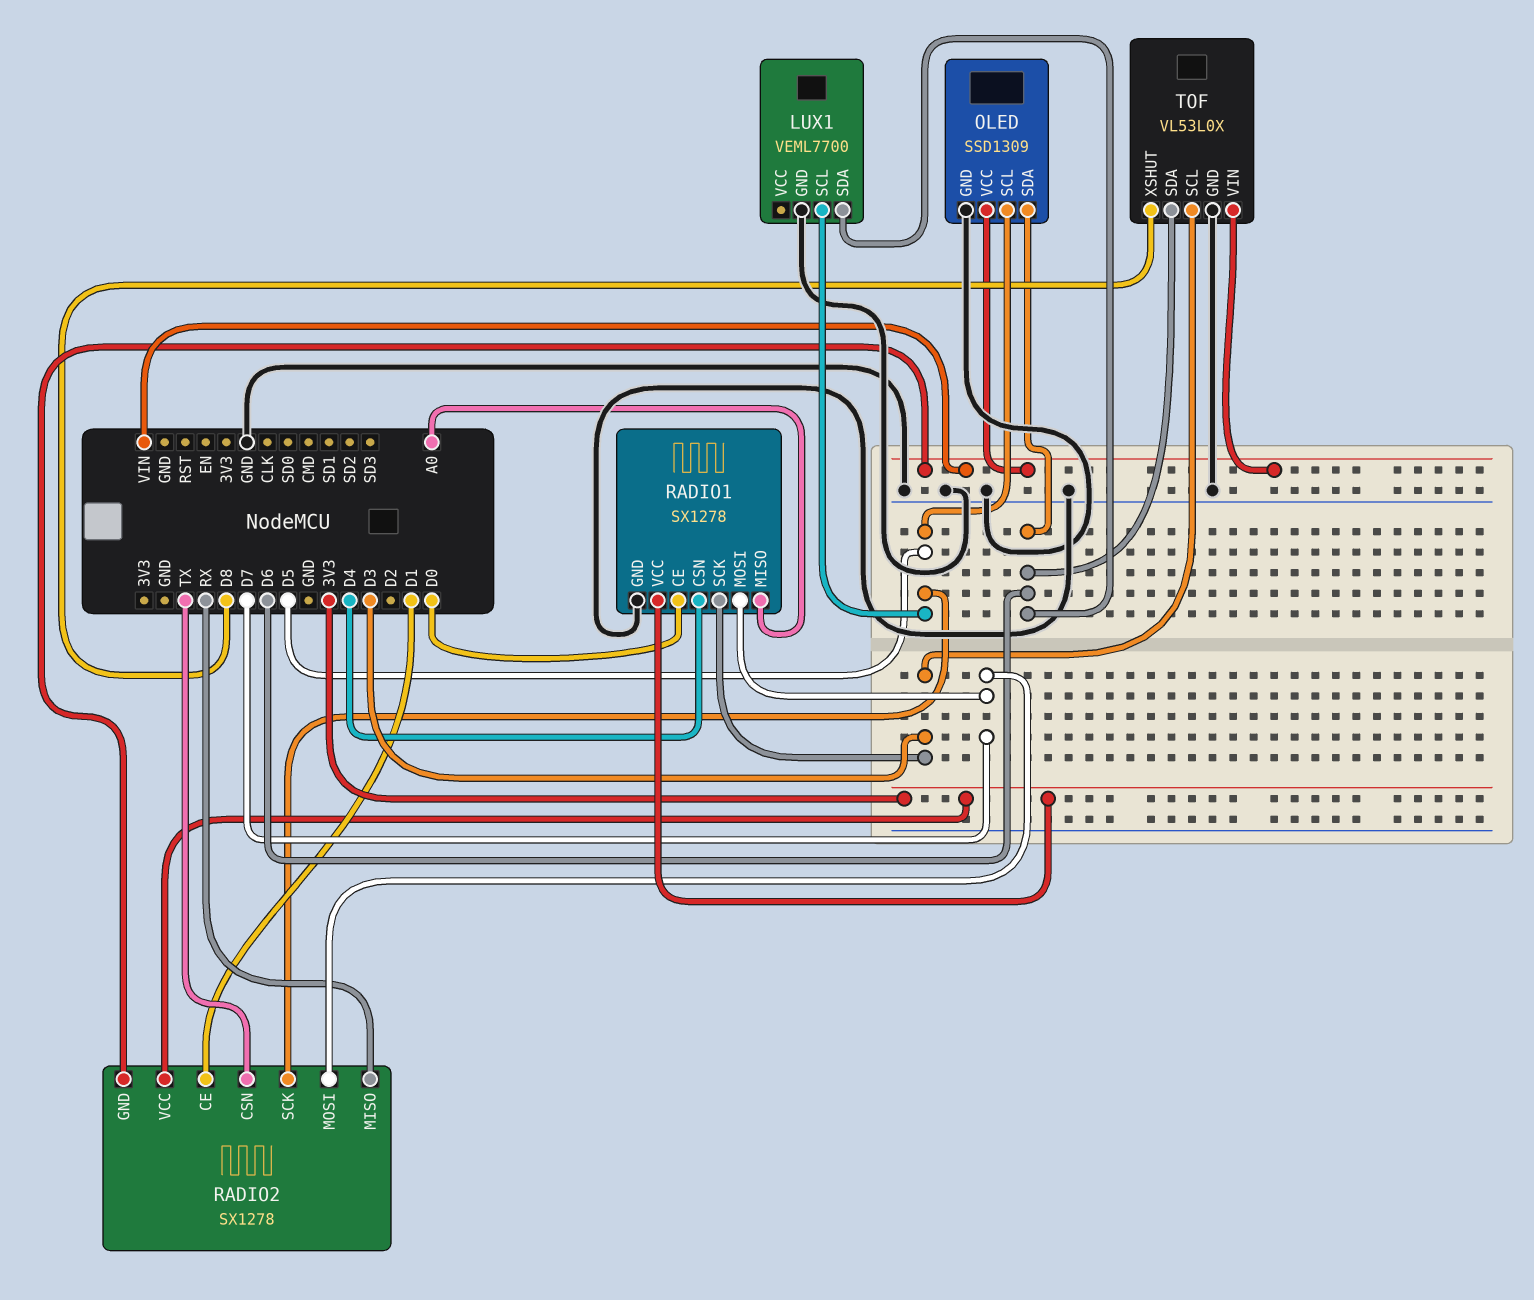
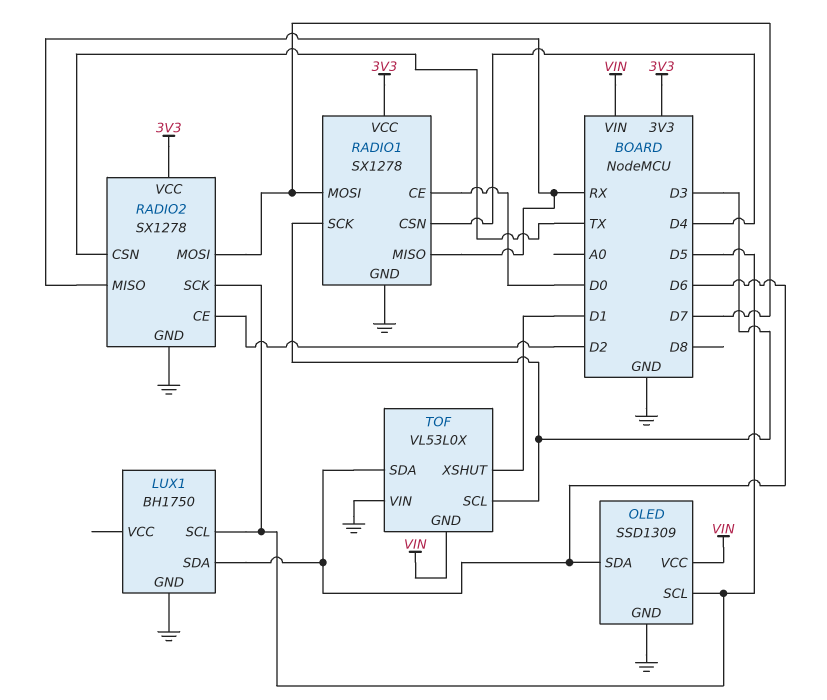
LUX1: VEML7700 -> BH1750
RADIO1 pin MISO: A0 -> RX
RADIO2 pin CE: D1 -> D2
RADIO2 pin GND: VIN -> GND
TOF pin GND: GND -> VIN
TOF pin VIN: VIN -> GND
TOF pin XSHUT: D8 -> D1

